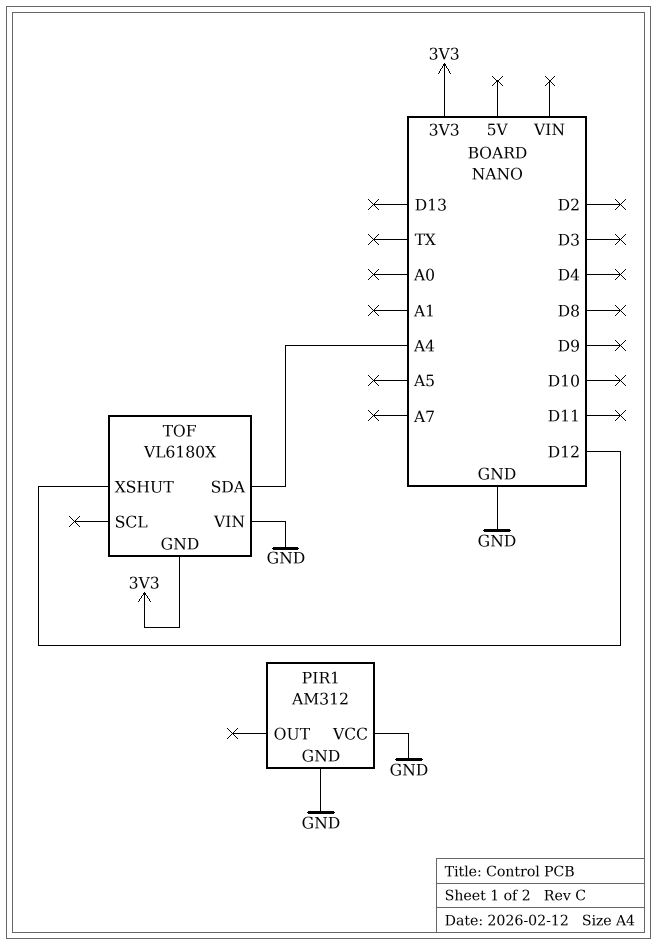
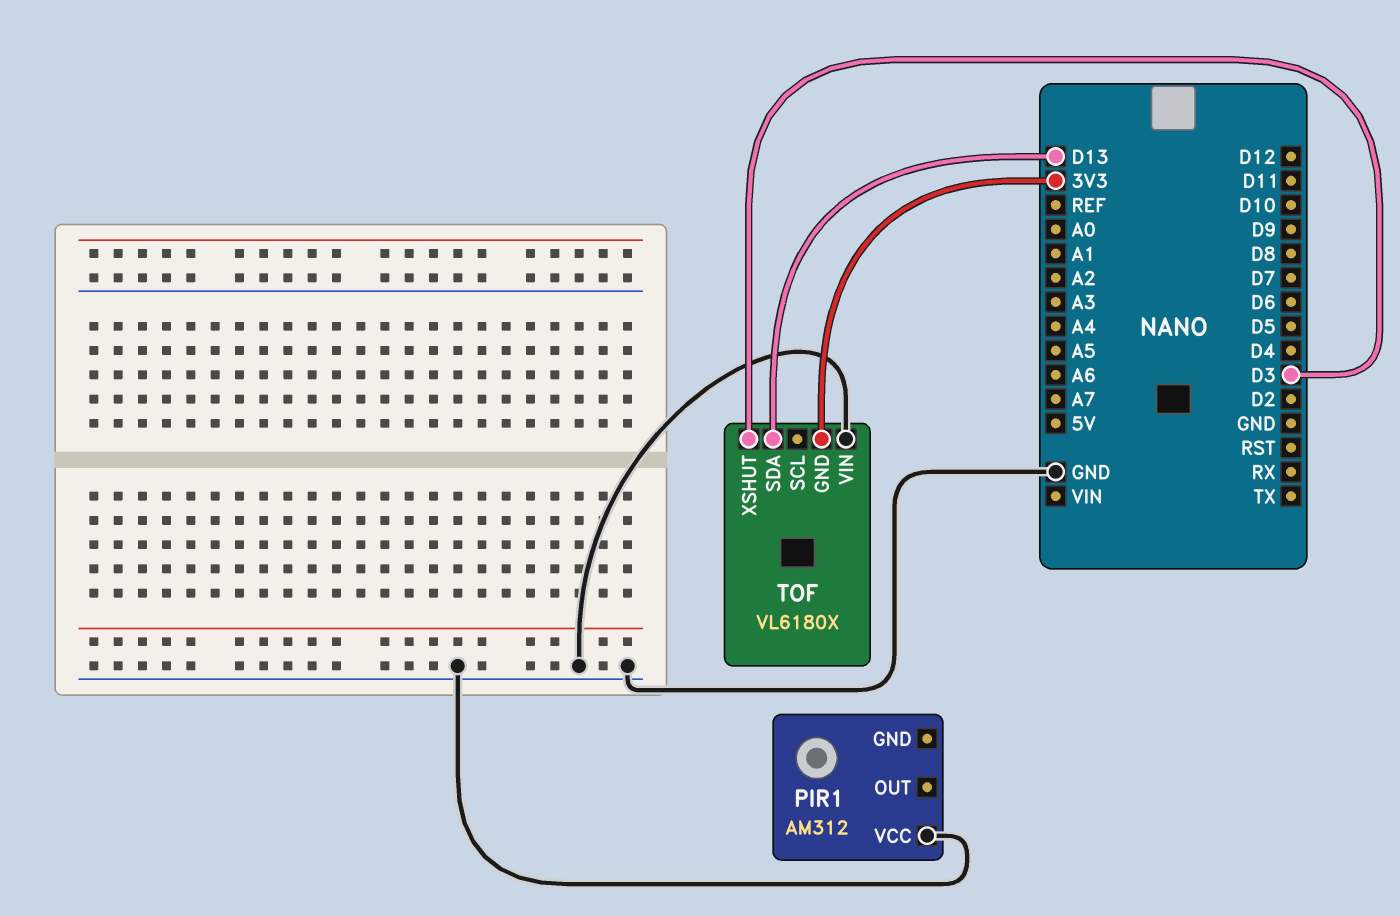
PIR1 pin GND: GND -> none
TOF pin SDA: A4 -> D13
TOF pin XSHUT: D12 -> D3

